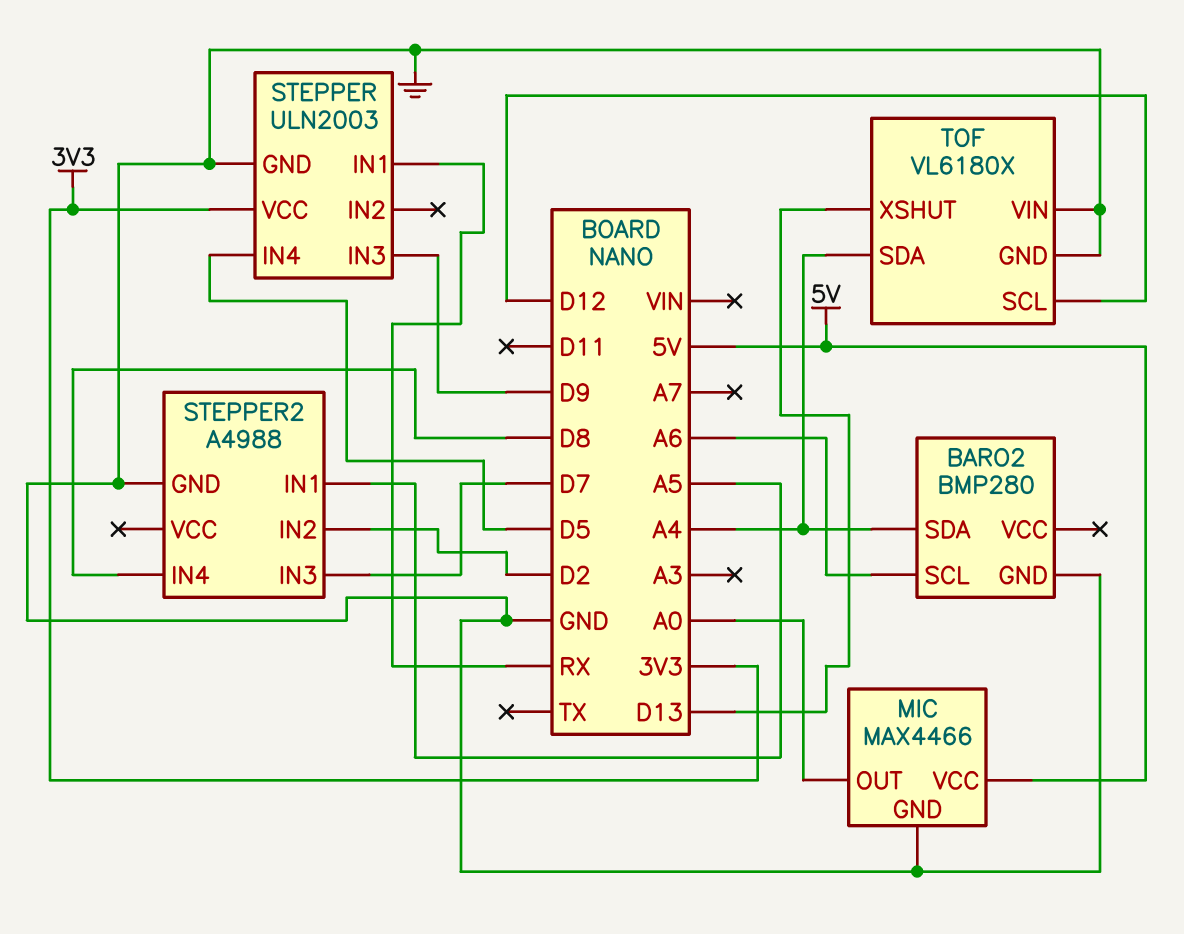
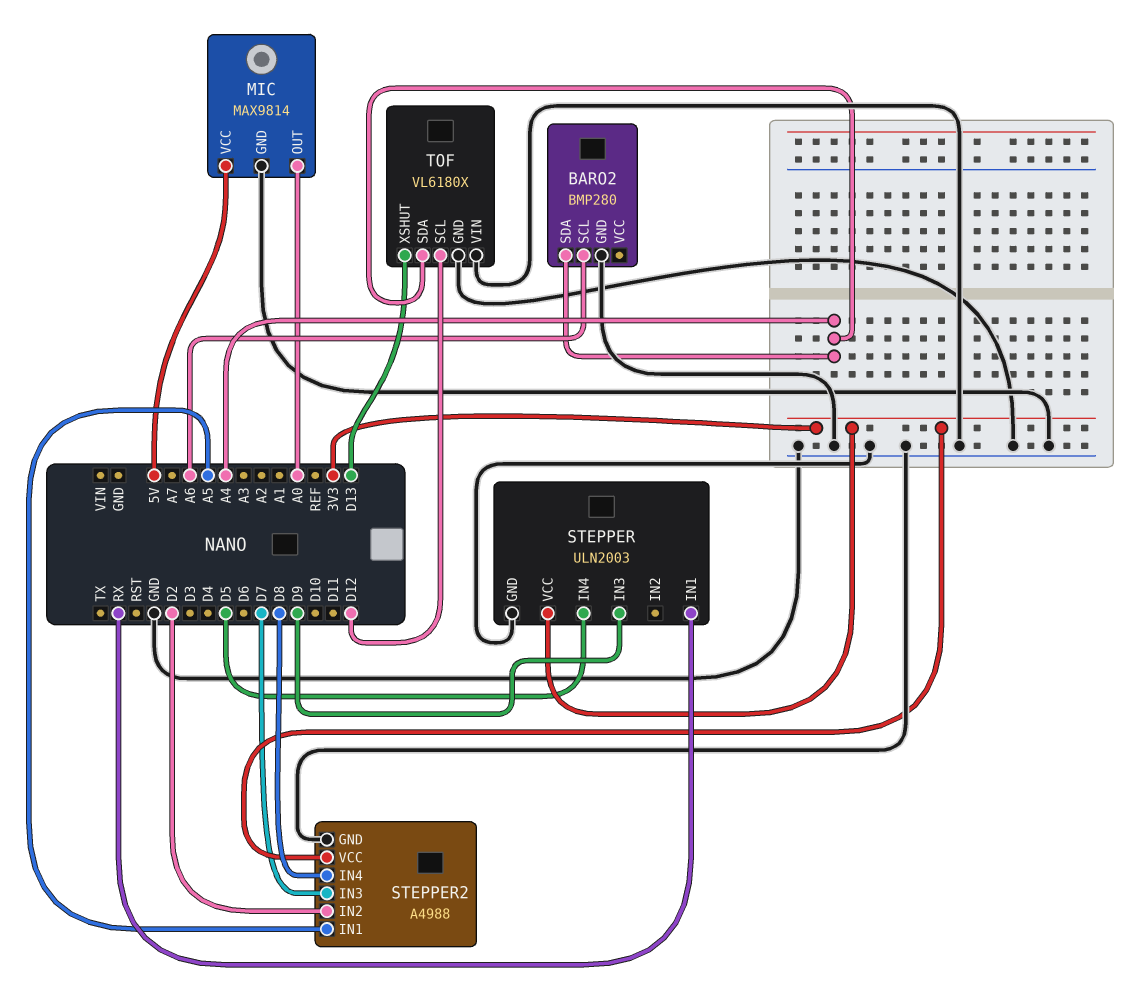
MIC: MAX4466 -> MAX9814
STEPPER2 pin VCC: none -> 3V3

